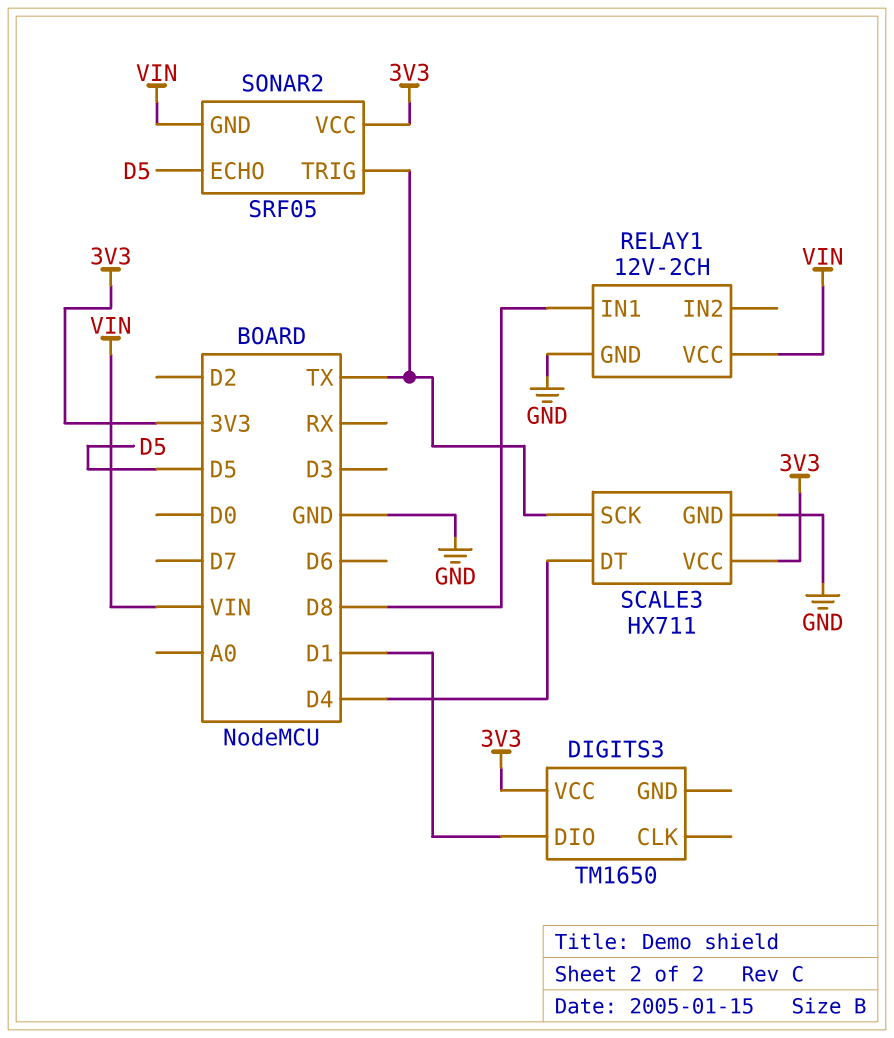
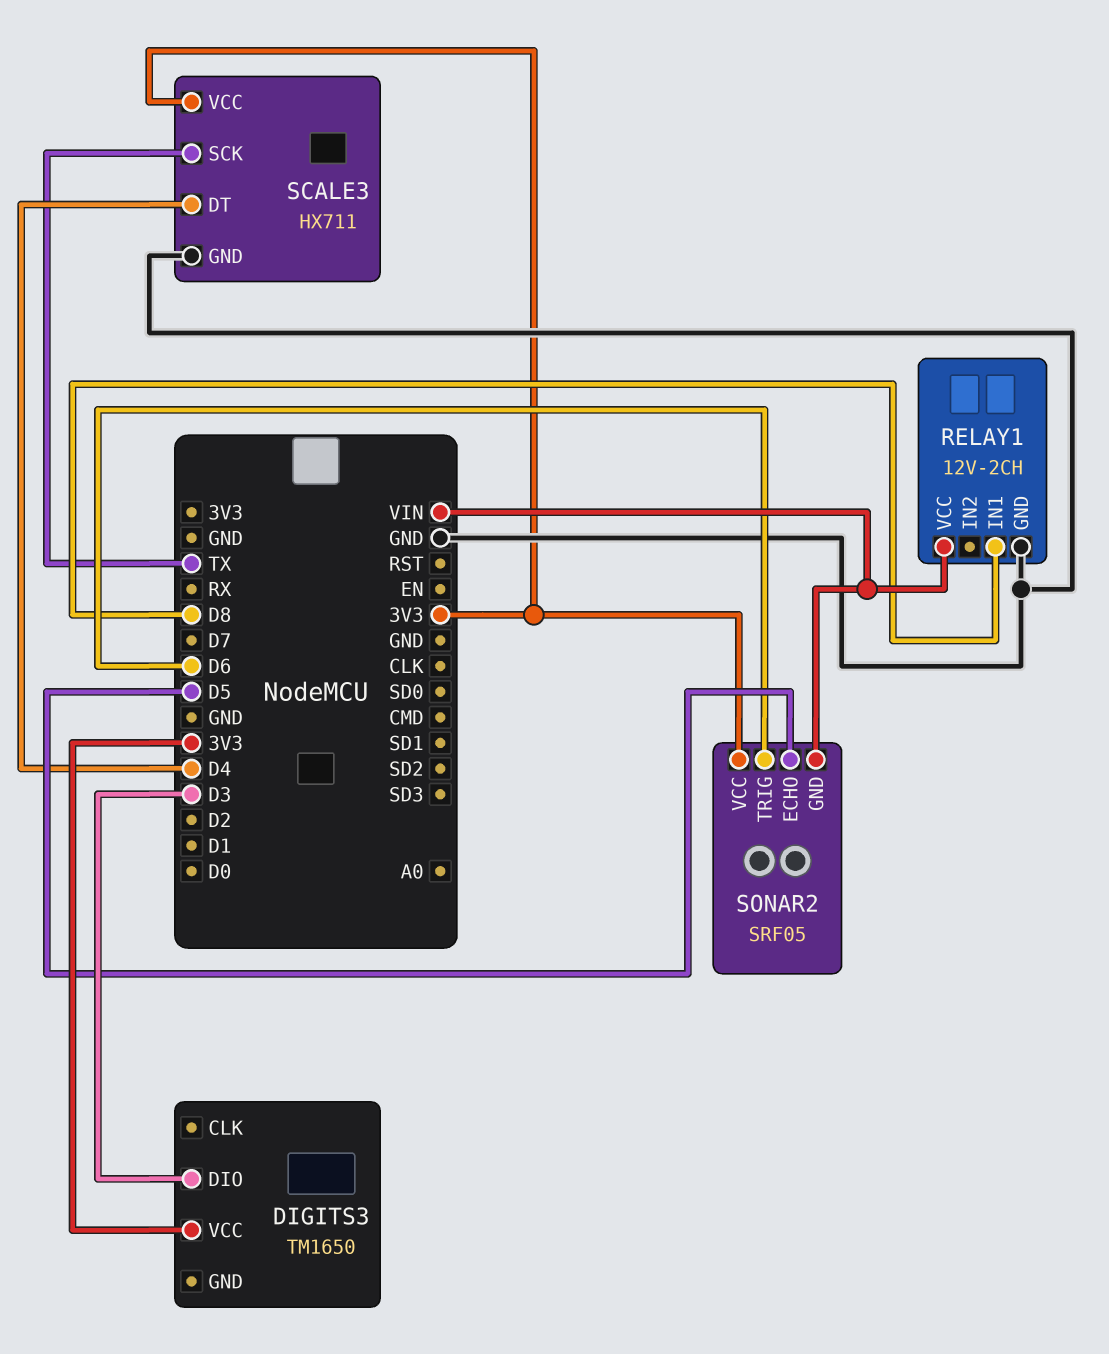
DIGITS3 pin DIO: D1 -> D3
SONAR2 pin TRIG: TX -> D6

